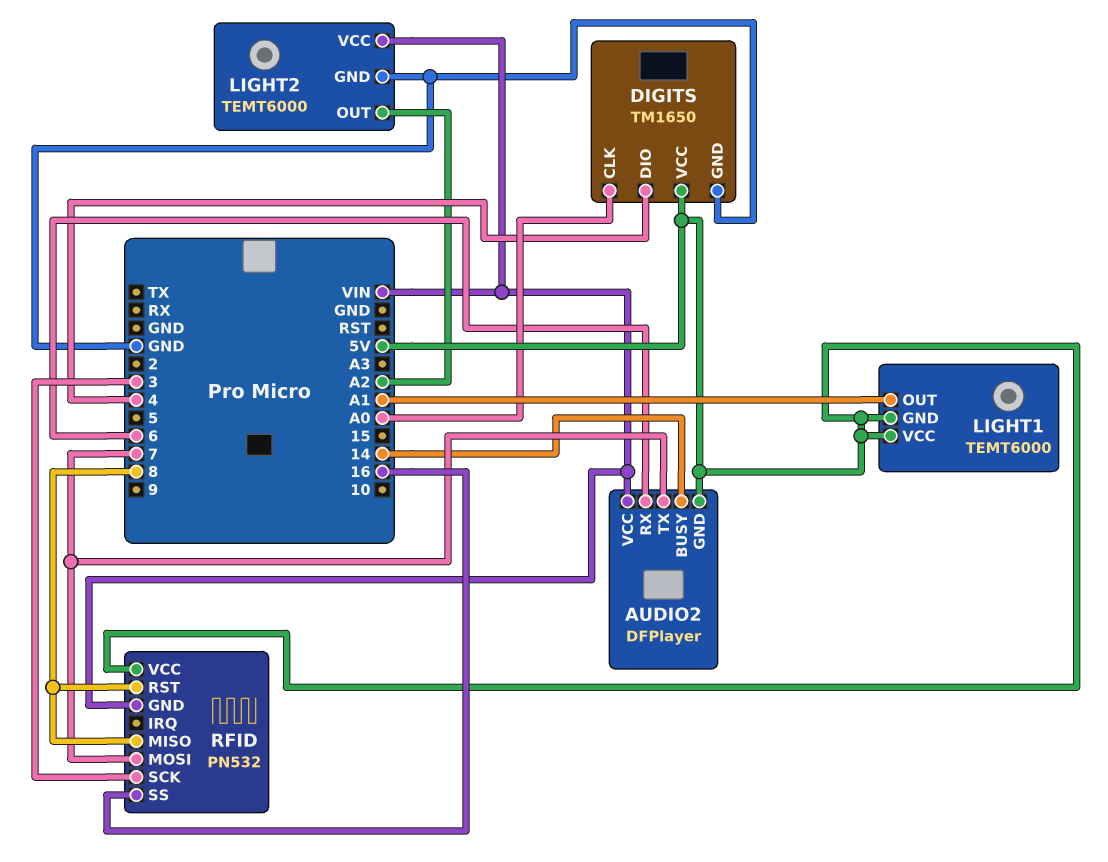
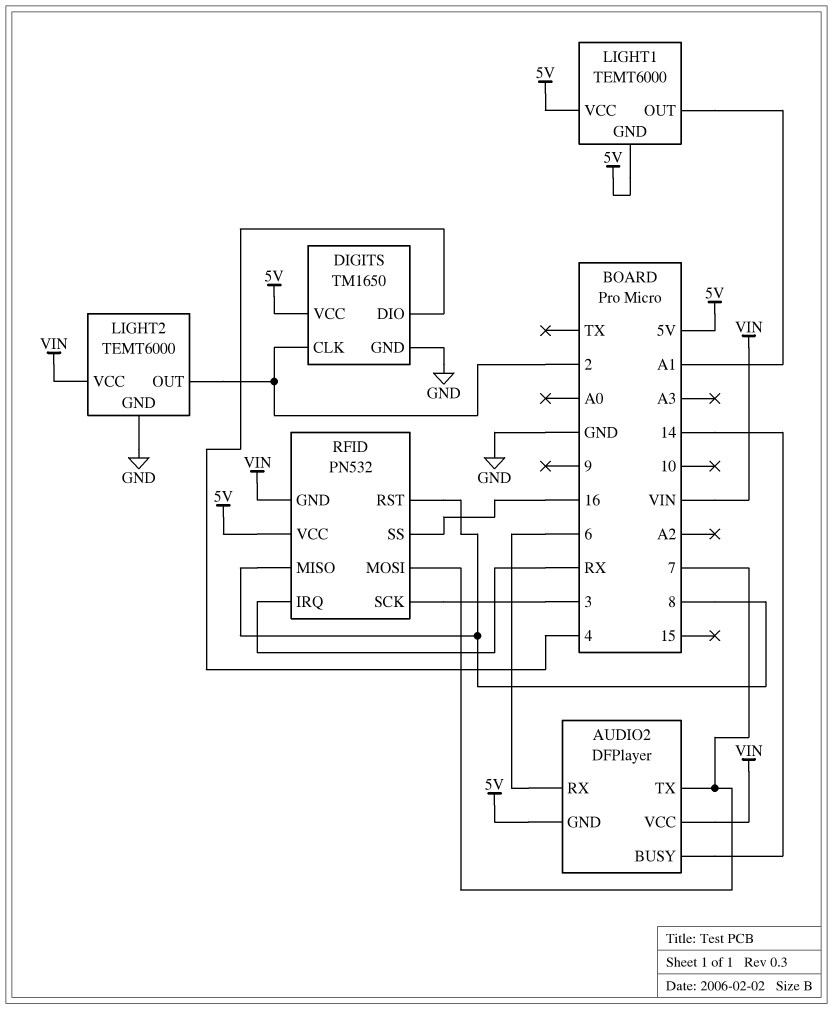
DIGITS pin CLK: A0 -> 2
LIGHT2 pin OUT: A2 -> 2
RFID pin IRQ: none -> RX

